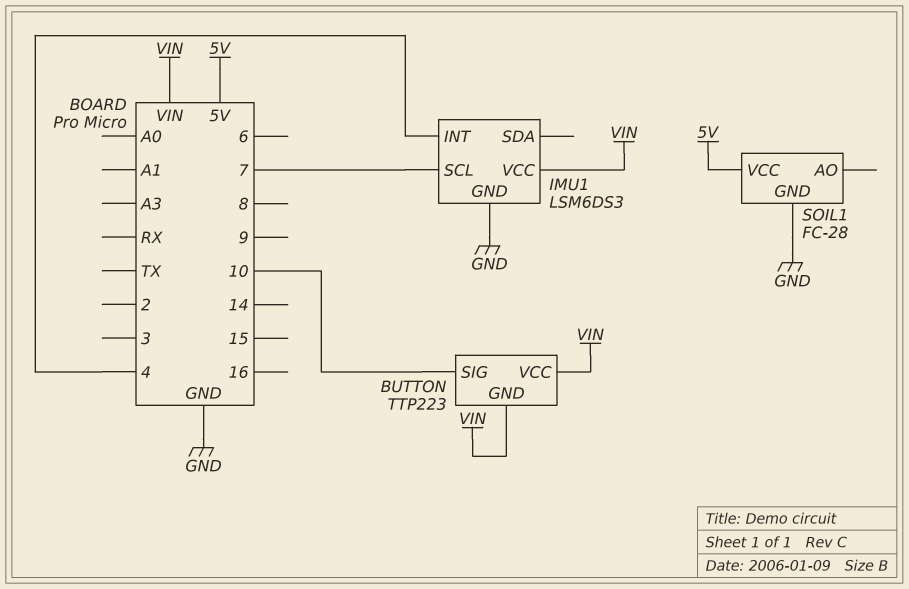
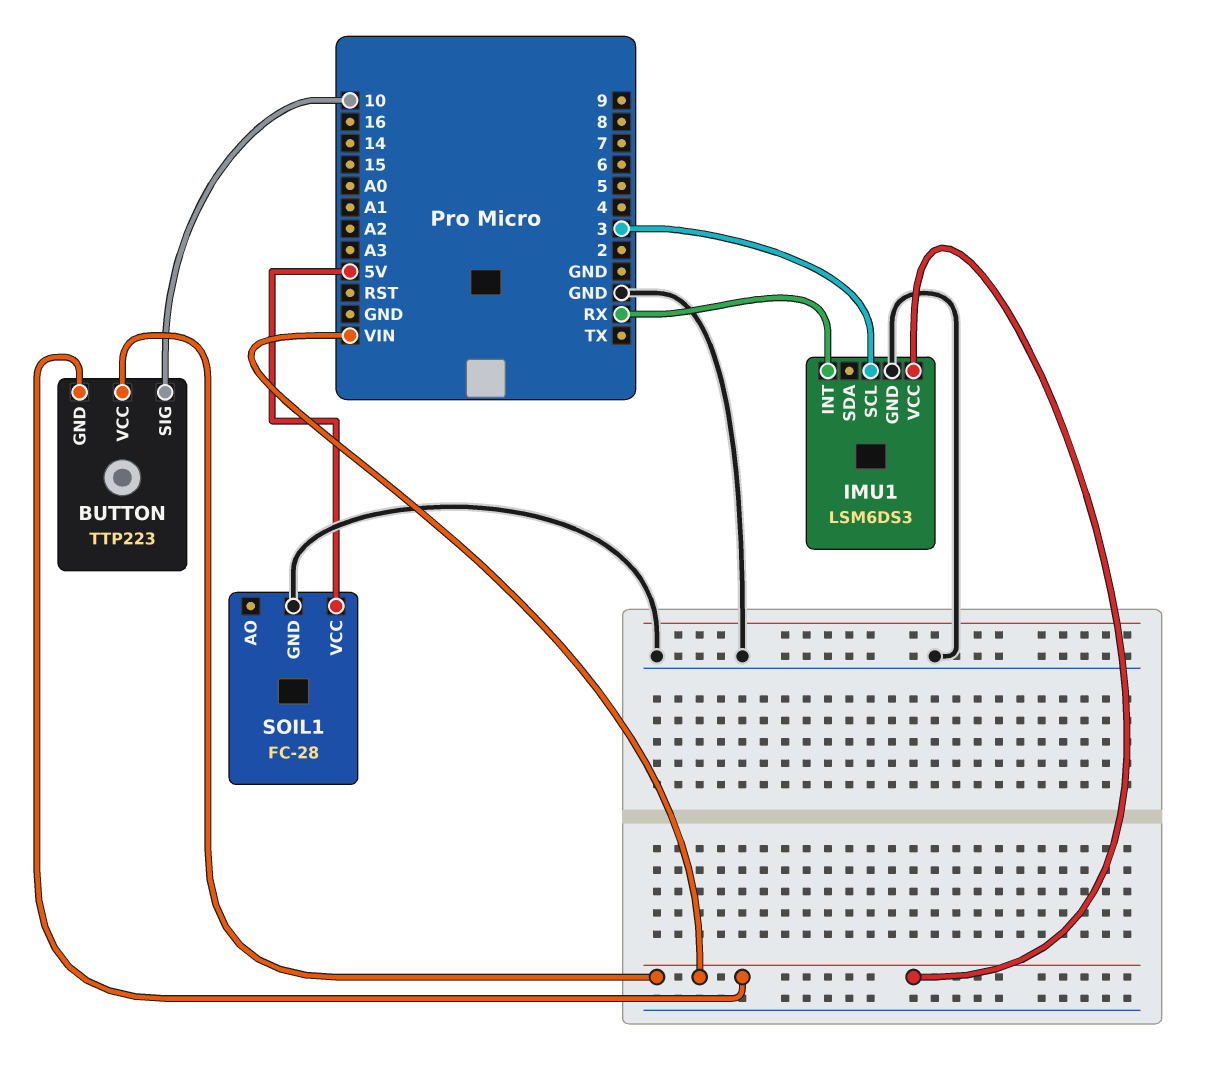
IMU1 pin INT: 4 -> RX
IMU1 pin SCL: 7 -> 3

